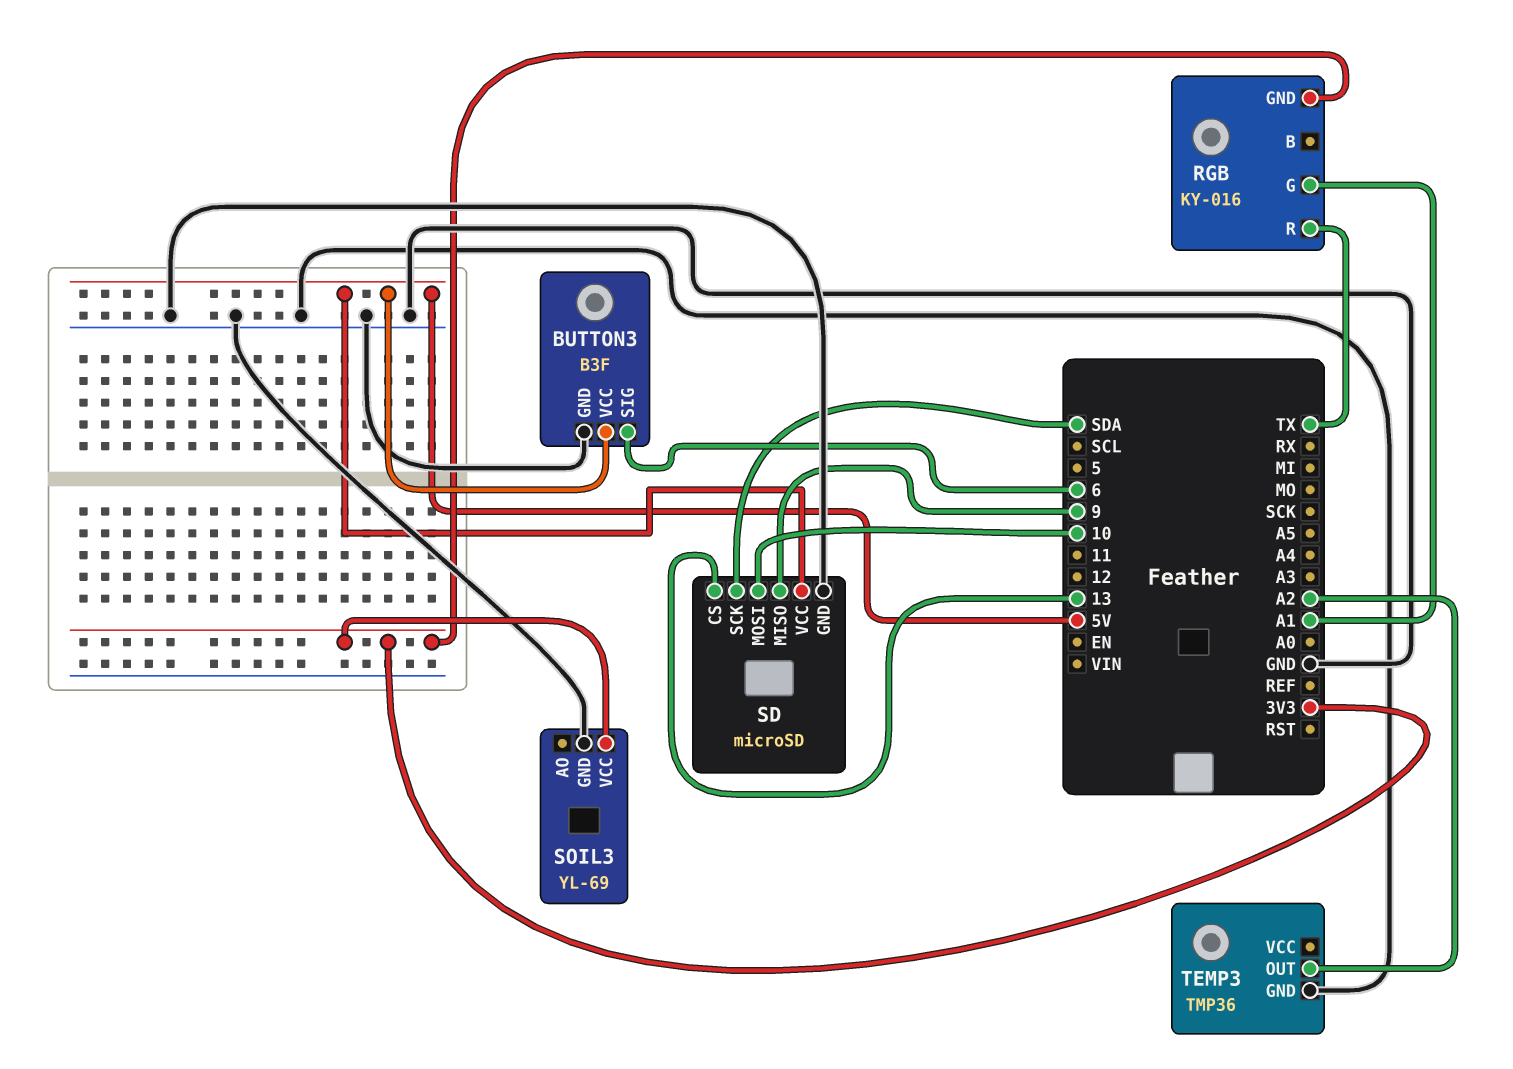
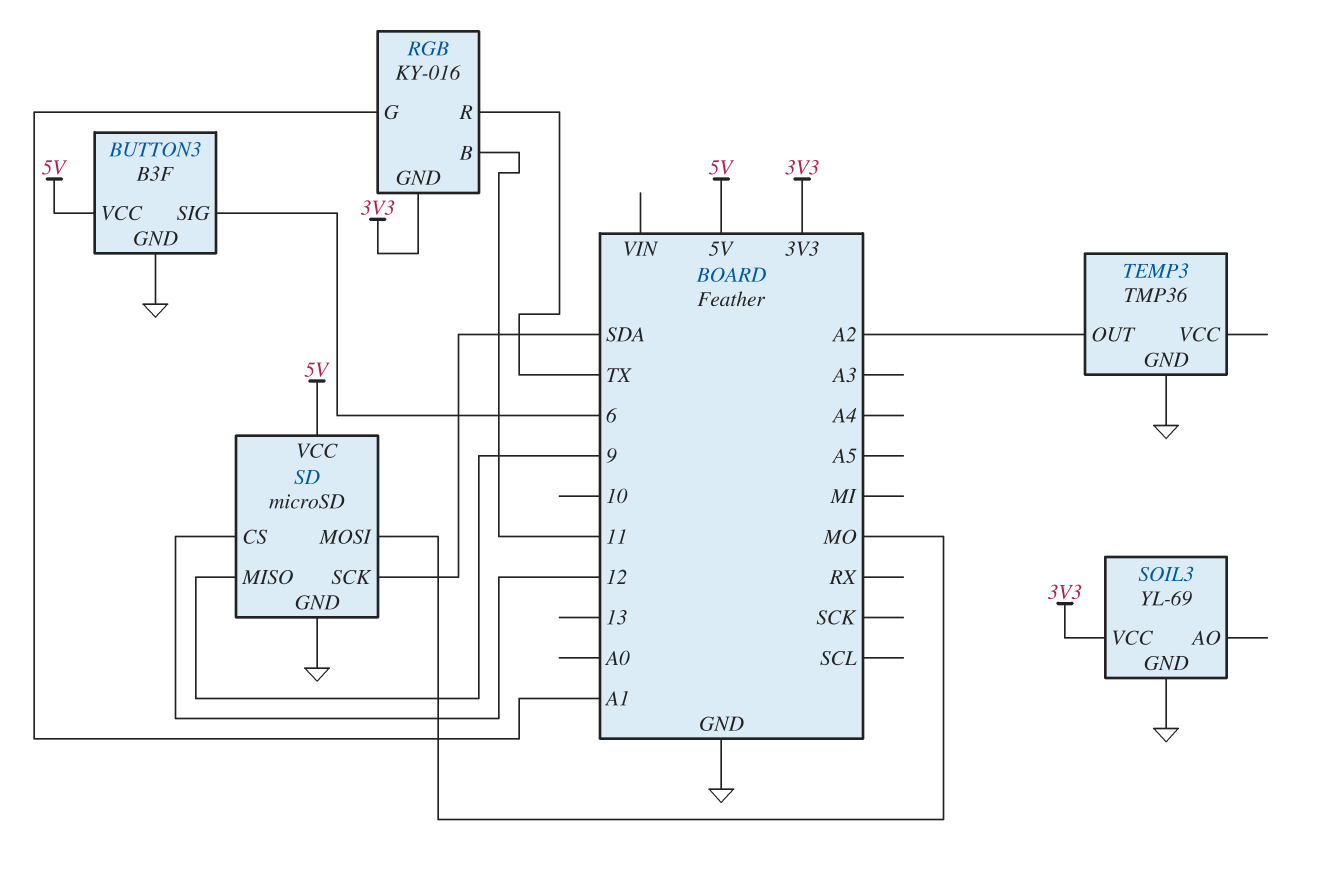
RGB pin B: none -> 11
SD pin CS: 13 -> 12
SD pin MOSI: 10 -> MO

